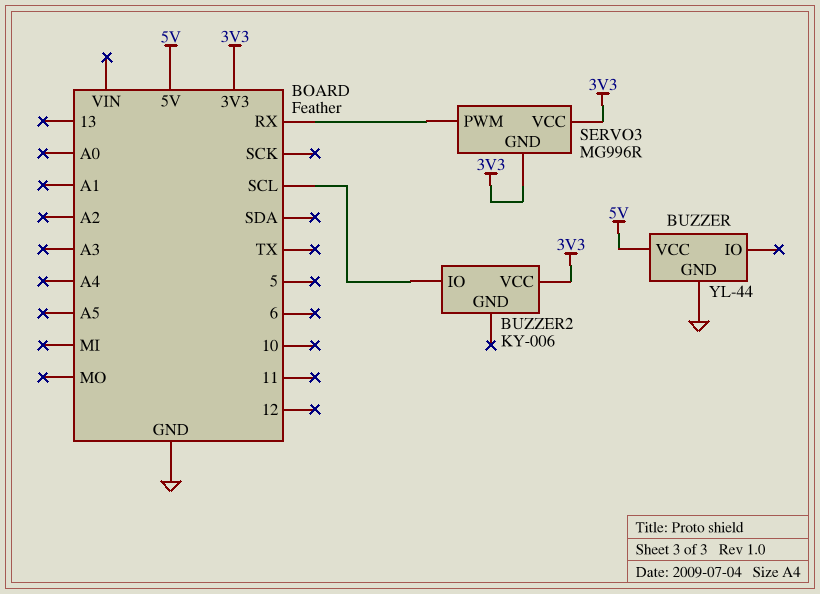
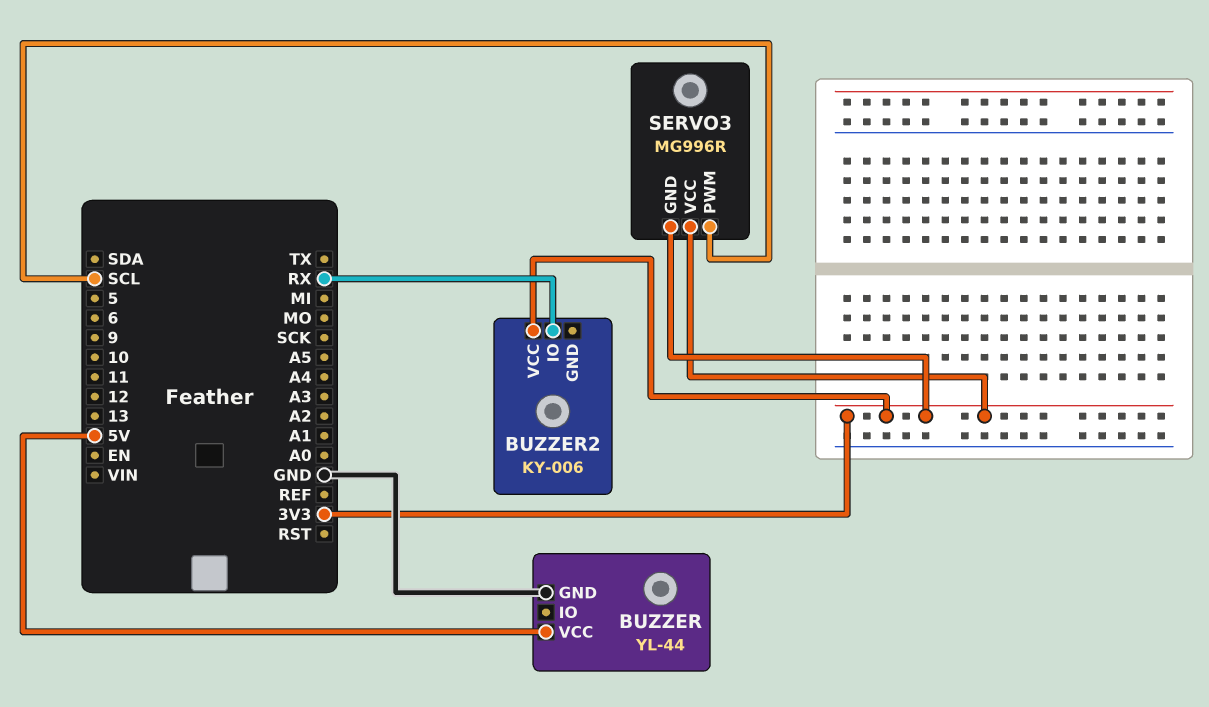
BUZZER2 pin IO: SCL -> RX
SERVO3 pin PWM: RX -> SCL

